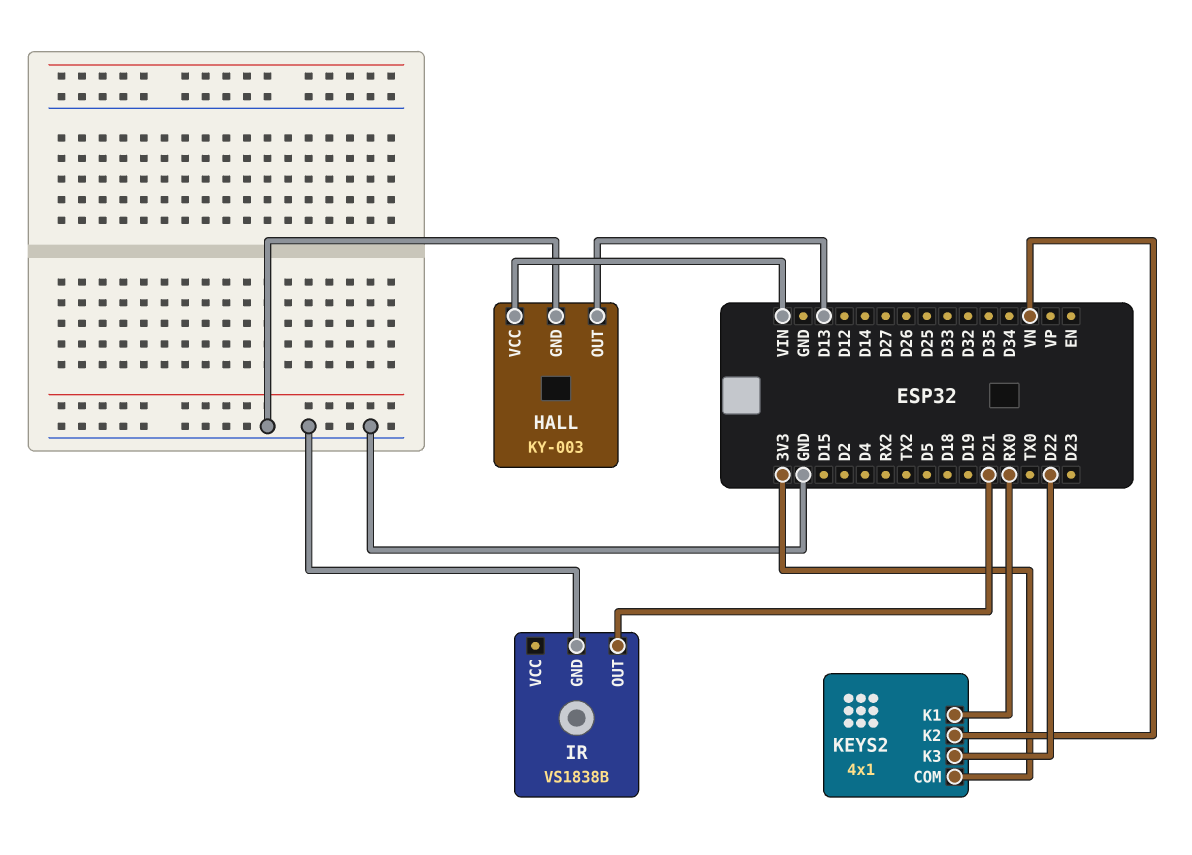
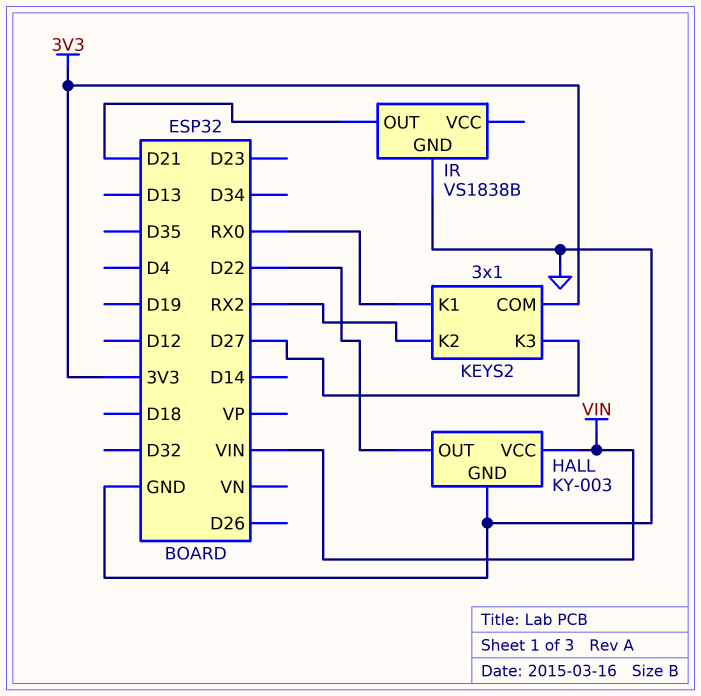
HALL pin OUT: D13 -> D22
KEYS2: 4x1 -> 3x1
KEYS2 pin K2: VN -> RX2
KEYS2 pin K3: D22 -> D27

